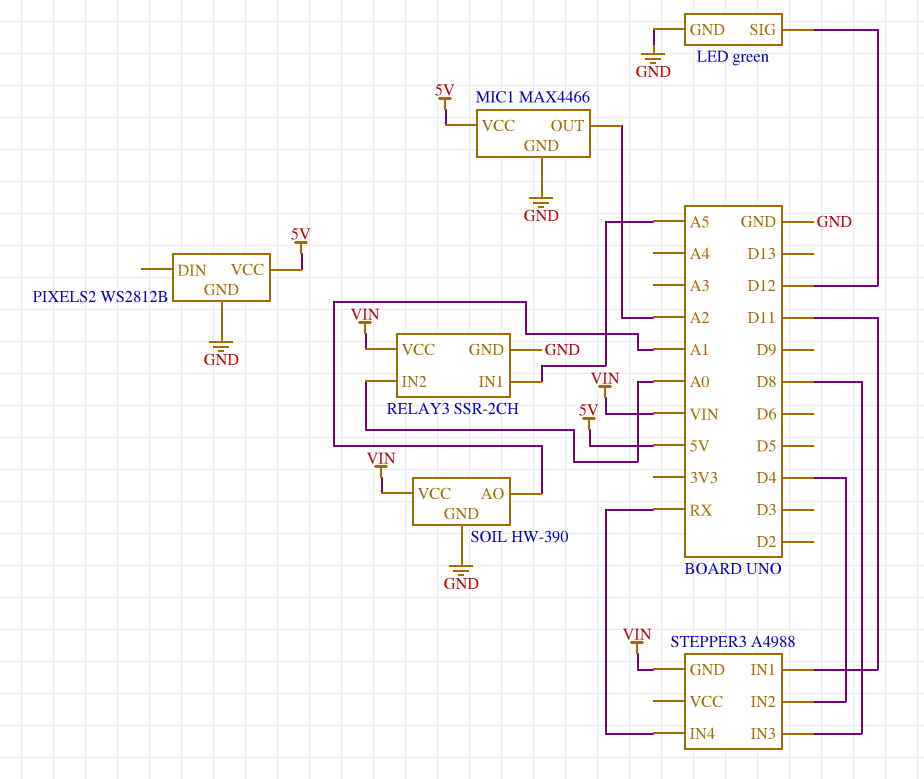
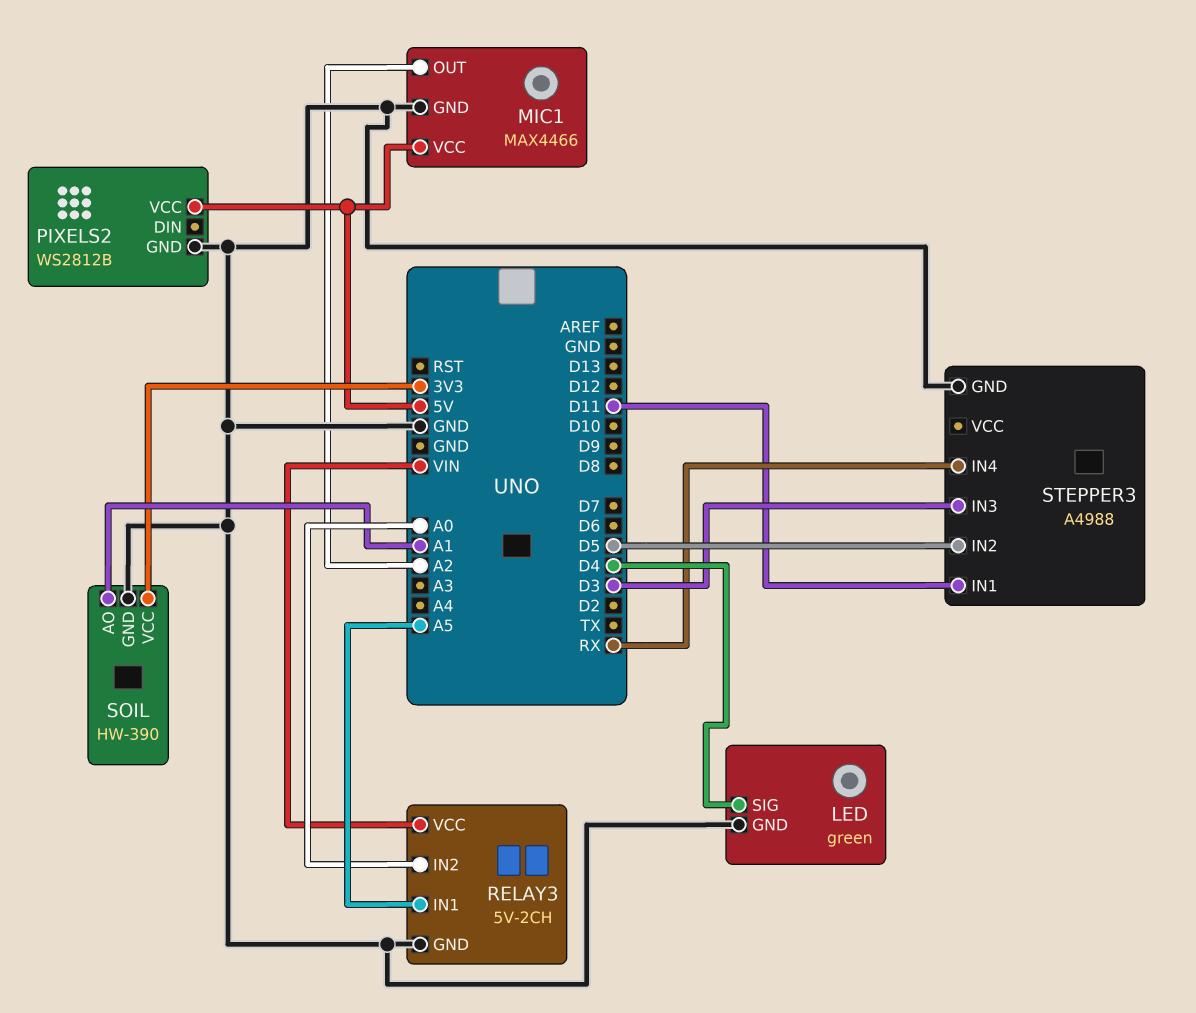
LED pin SIG: D12 -> D4
RELAY3: SSR-2CH -> 5V-2CH
SOIL pin VCC: VIN -> 3V3
STEPPER3 pin GND: VIN -> GND
STEPPER3 pin IN2: D4 -> D5
STEPPER3 pin IN3: D8 -> D3

